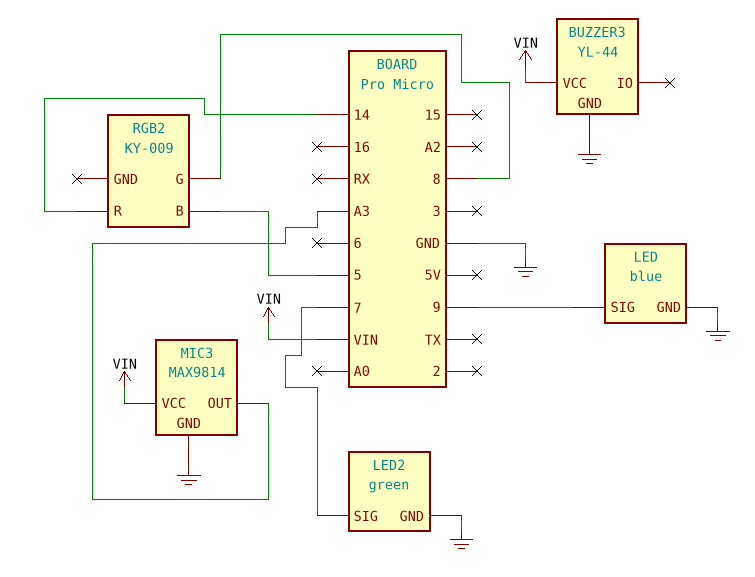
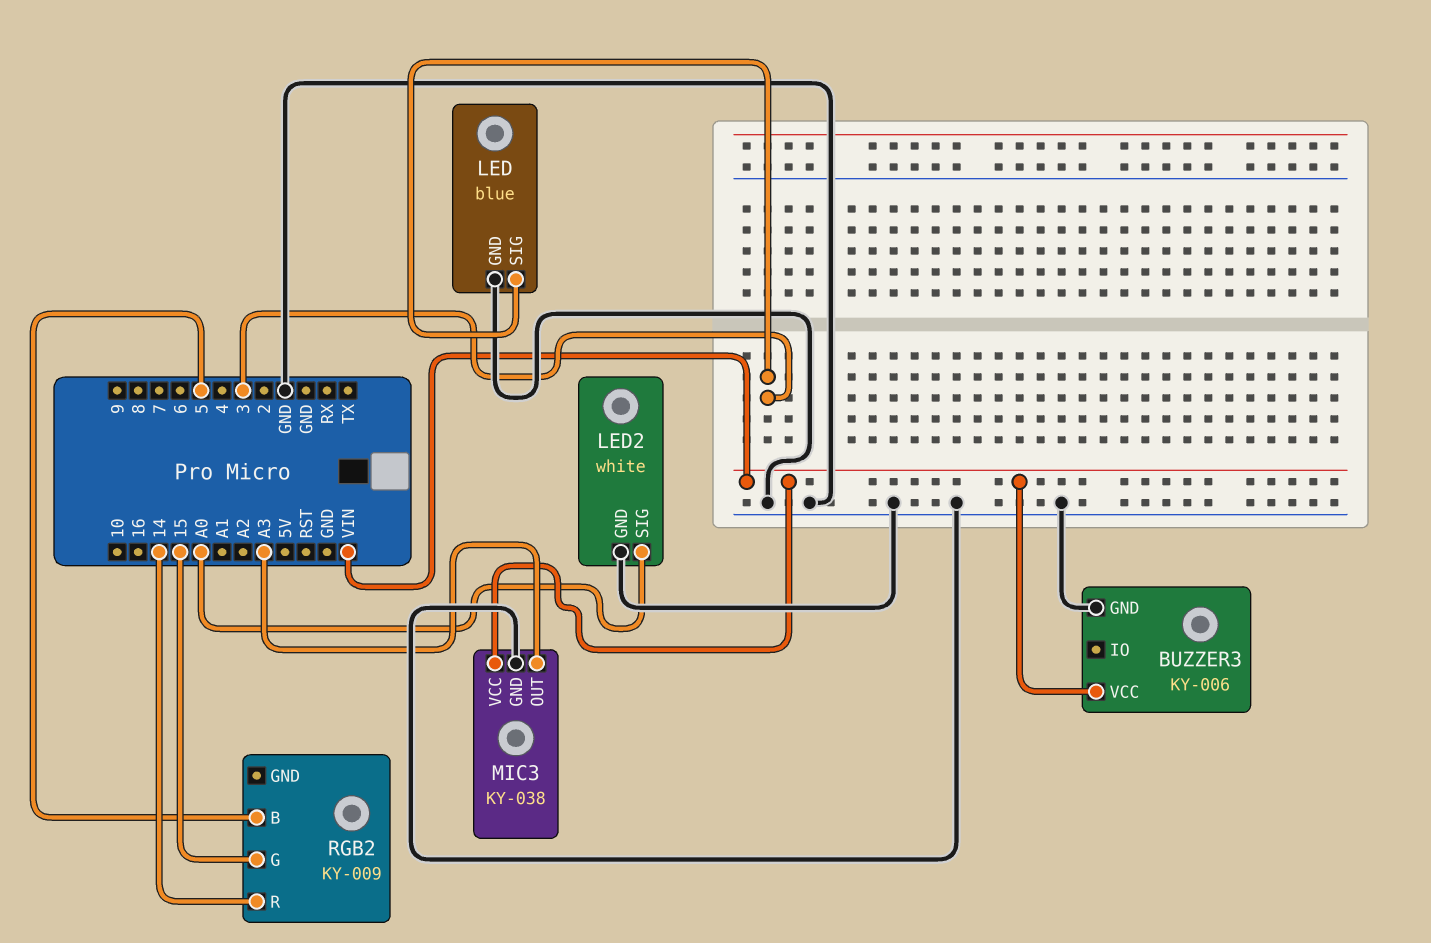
BUZZER3: YL-44 -> KY-006
LED pin SIG: 9 -> 3
LED2: green -> white
LED2 pin SIG: 7 -> A0
MIC3: MAX9814 -> KY-038
RGB2 pin G: 8 -> 15

